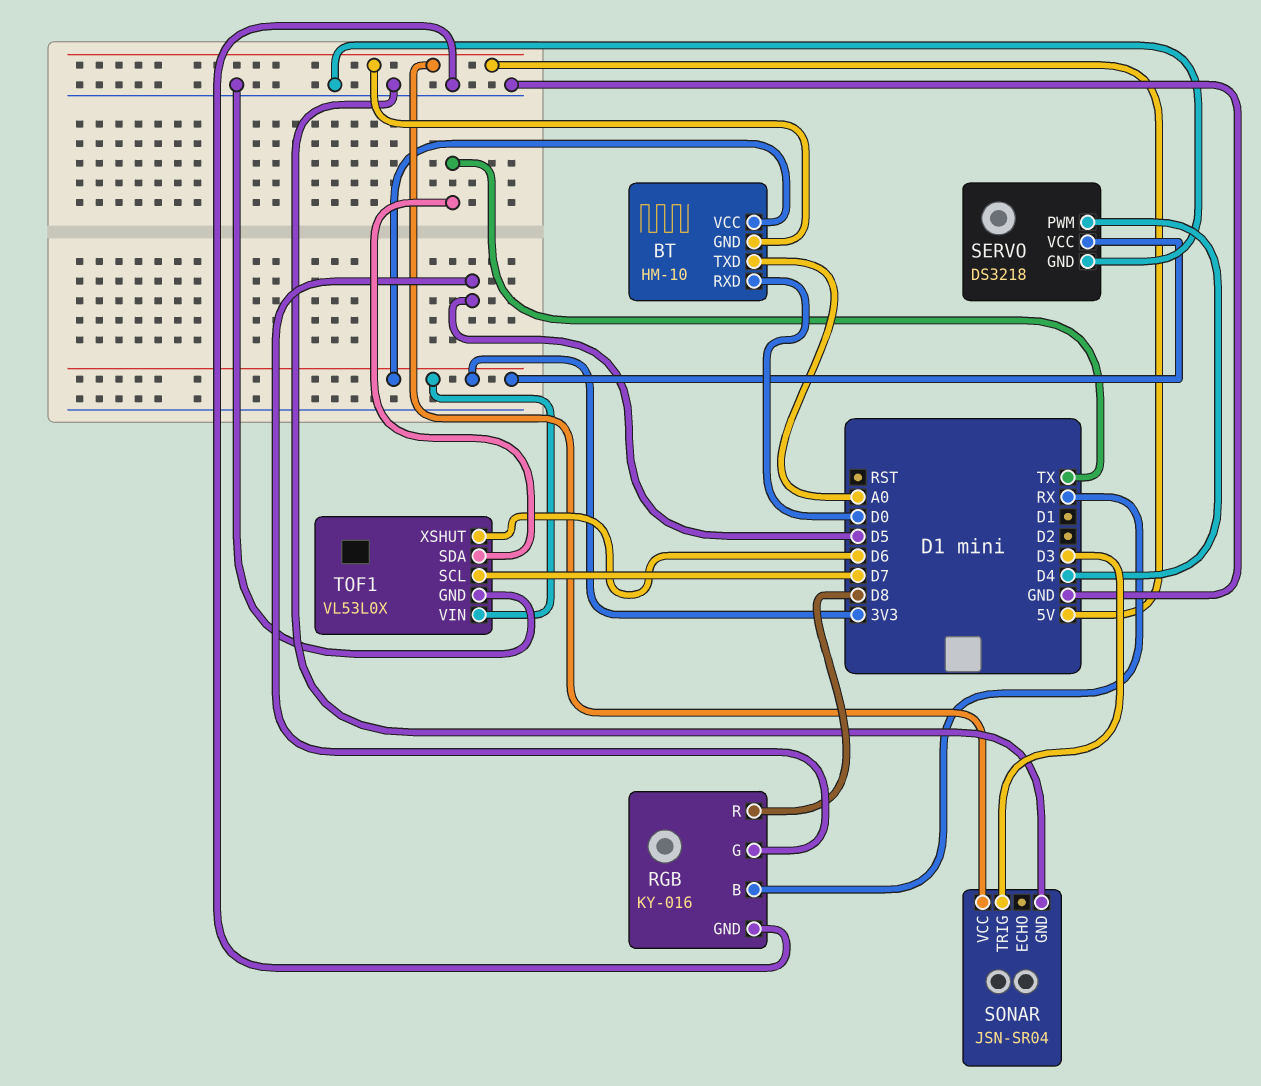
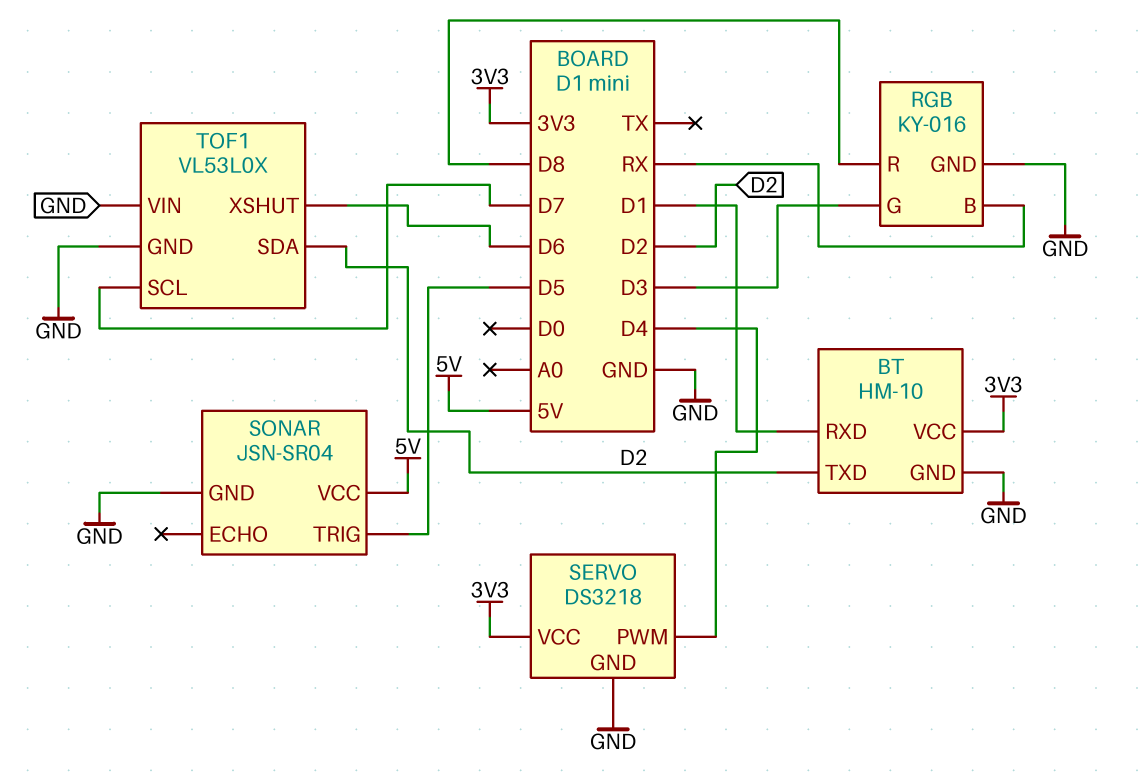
BT pin GND: 5V -> GND
BT pin RXD: D0 -> D1
BT pin TXD: A0 -> D2
RGB pin G: D5 -> D3
SONAR pin TRIG: D3 -> D5
TOF1 pin SDA: TX -> D2
TOF1 pin VIN: 3V3 -> GND

